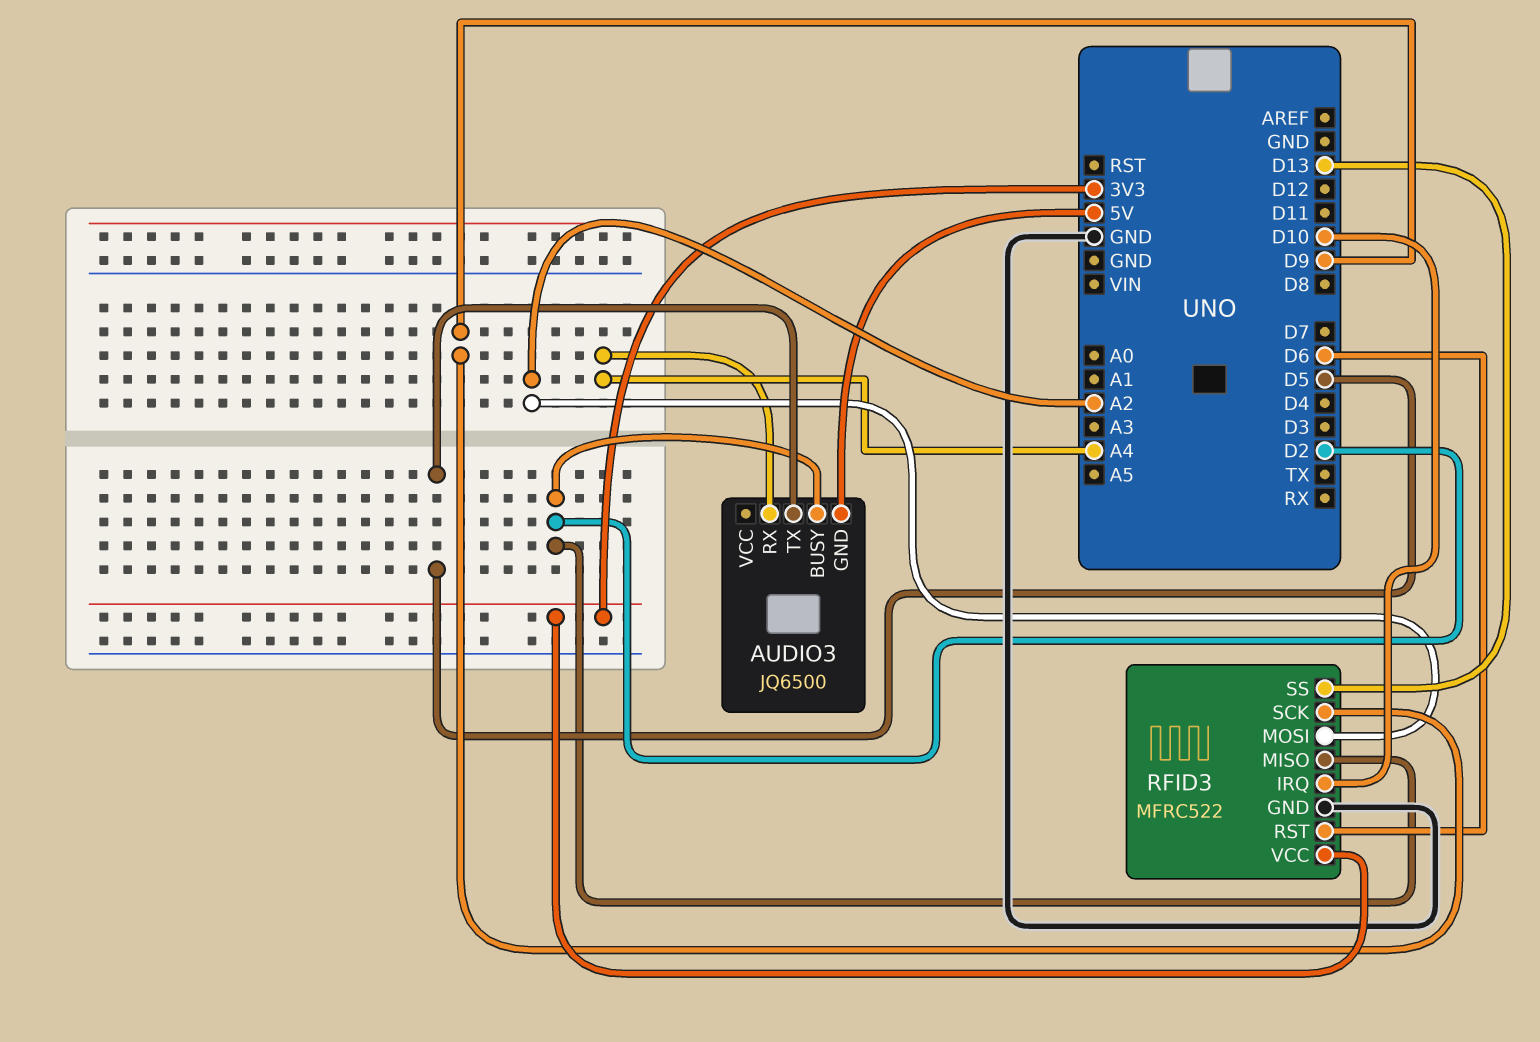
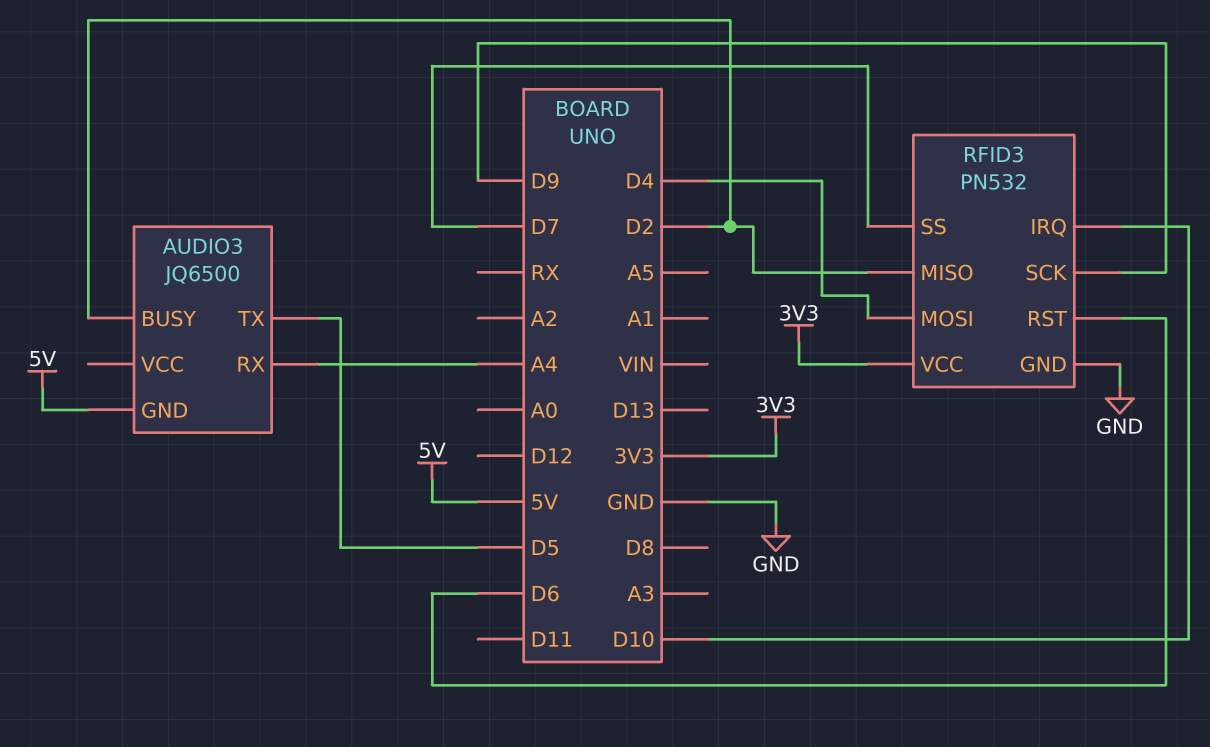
RFID3: MFRC522 -> PN532
RFID3 pin MOSI: A2 -> D4
RFID3 pin SS: D13 -> D7

